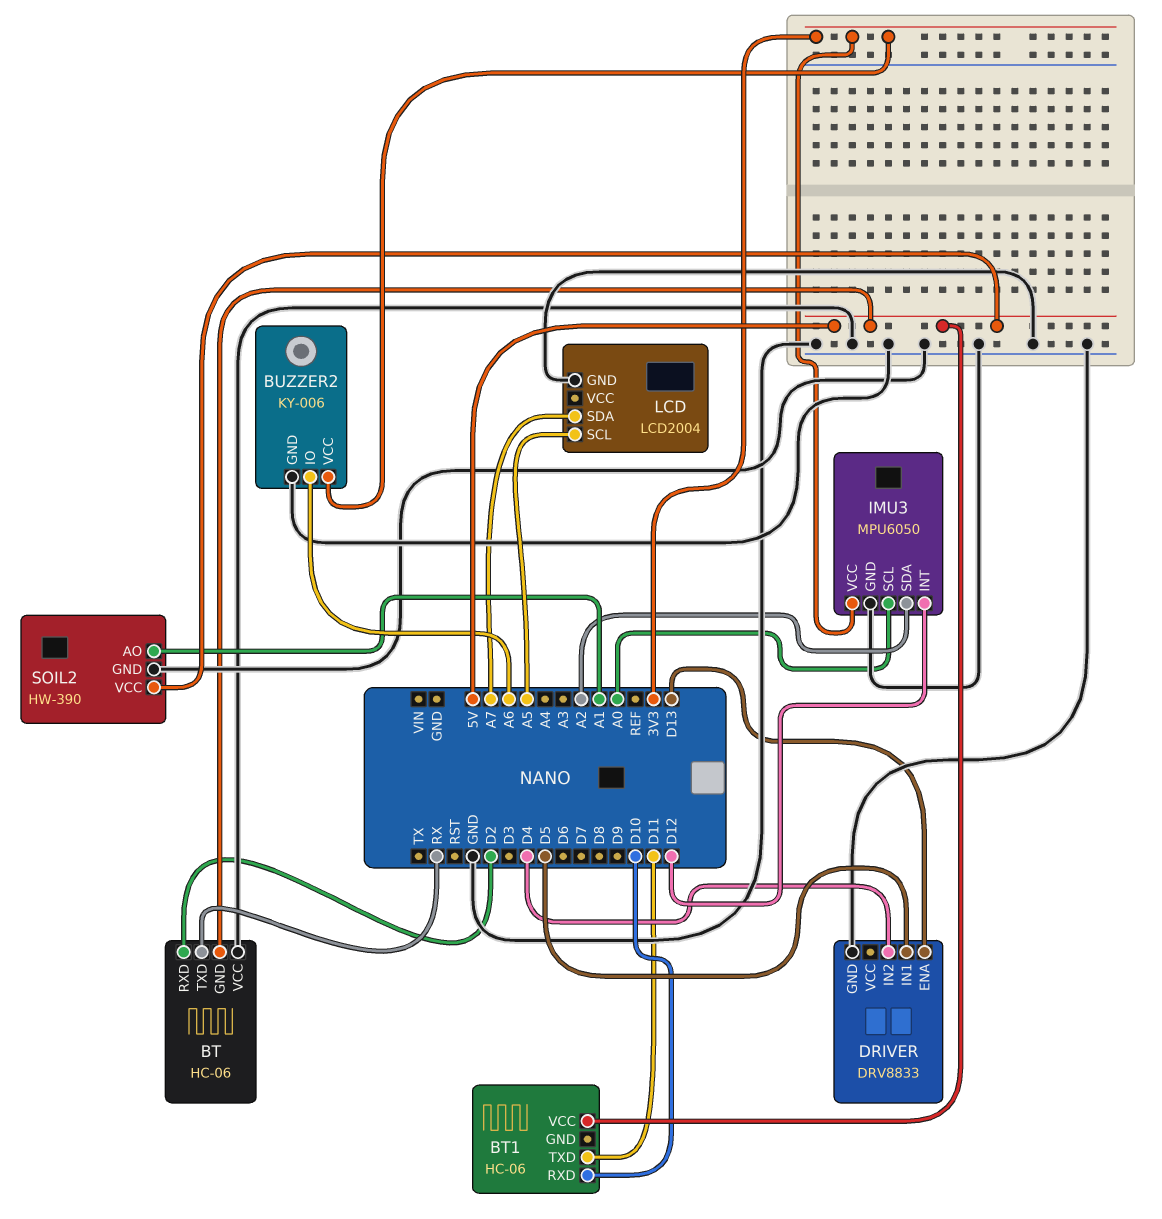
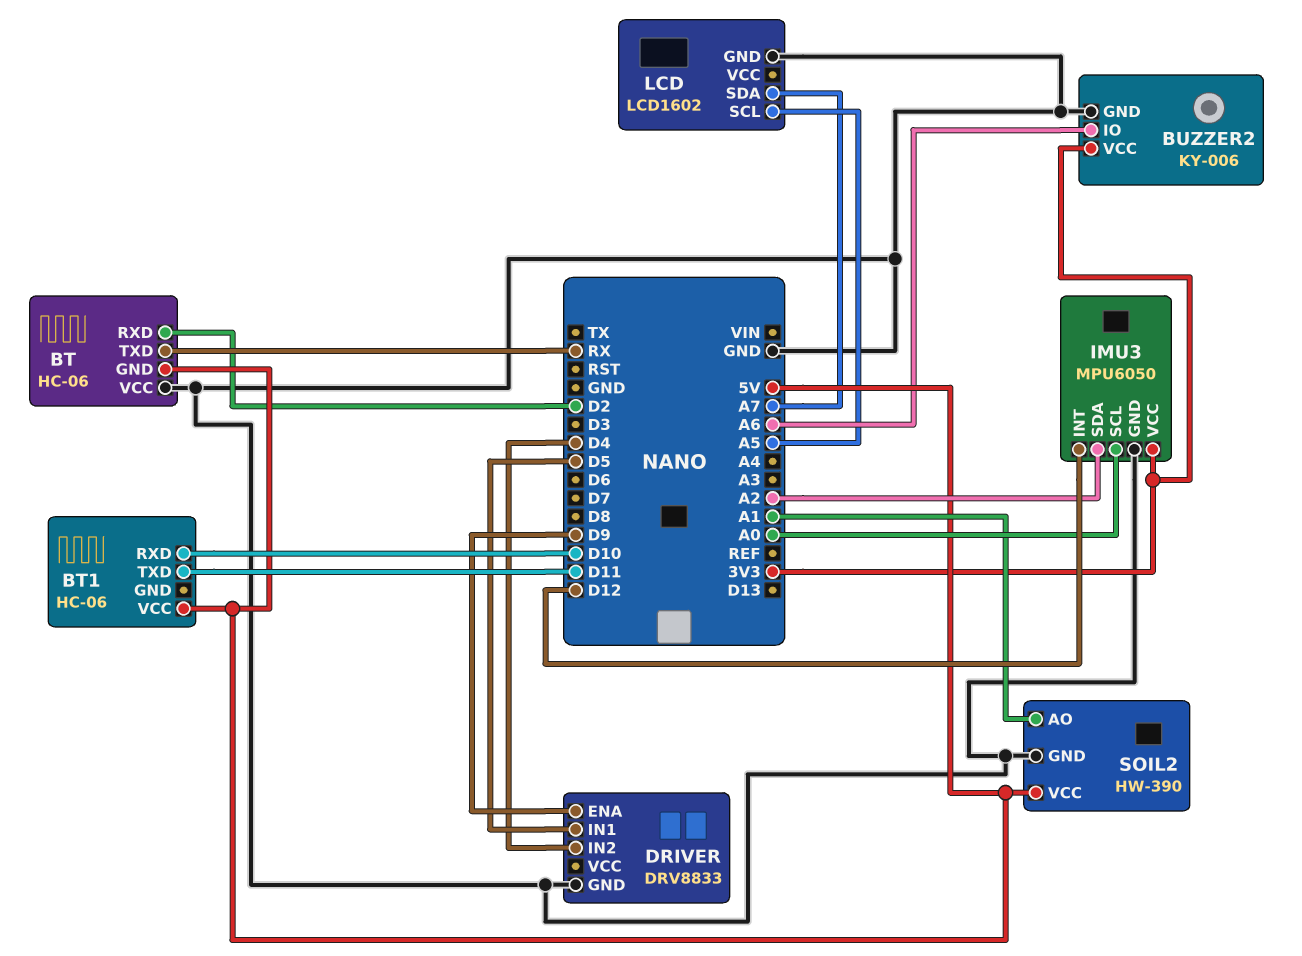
DRIVER pin ENA: D13 -> D9
LCD: LCD2004 -> LCD1602

